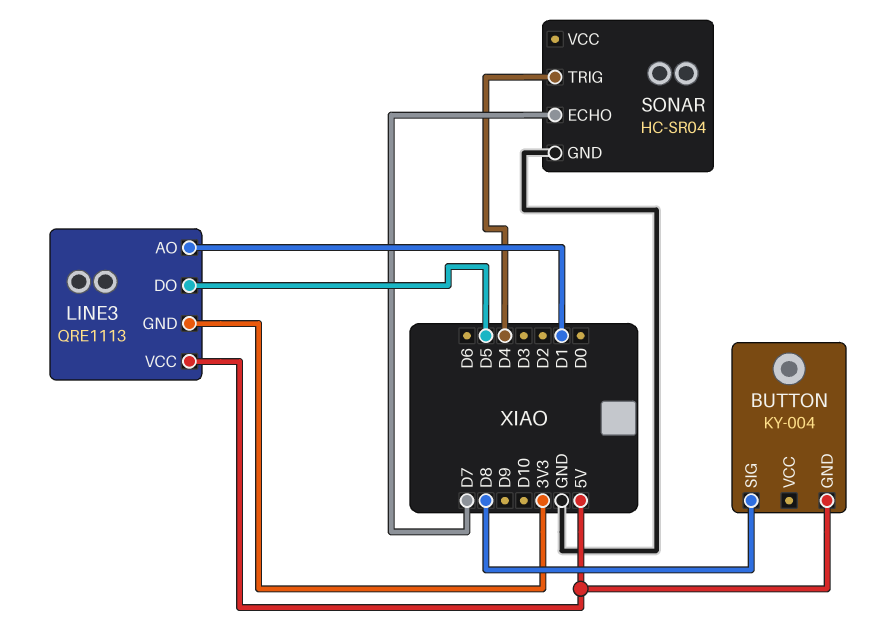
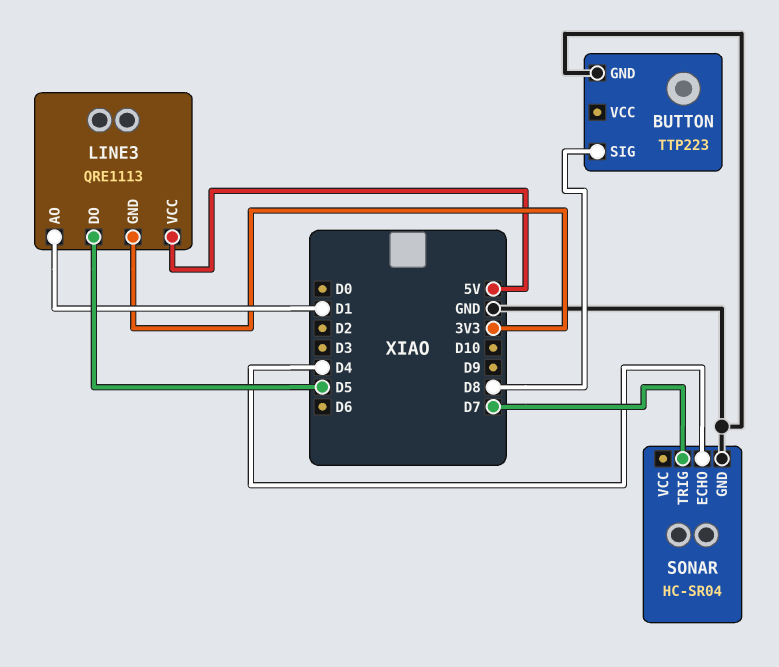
BUTTON: KY-004 -> TTP223
BUTTON pin GND: 5V -> GND
SONAR pin ECHO: D7 -> D4
SONAR pin TRIG: D4 -> D7

